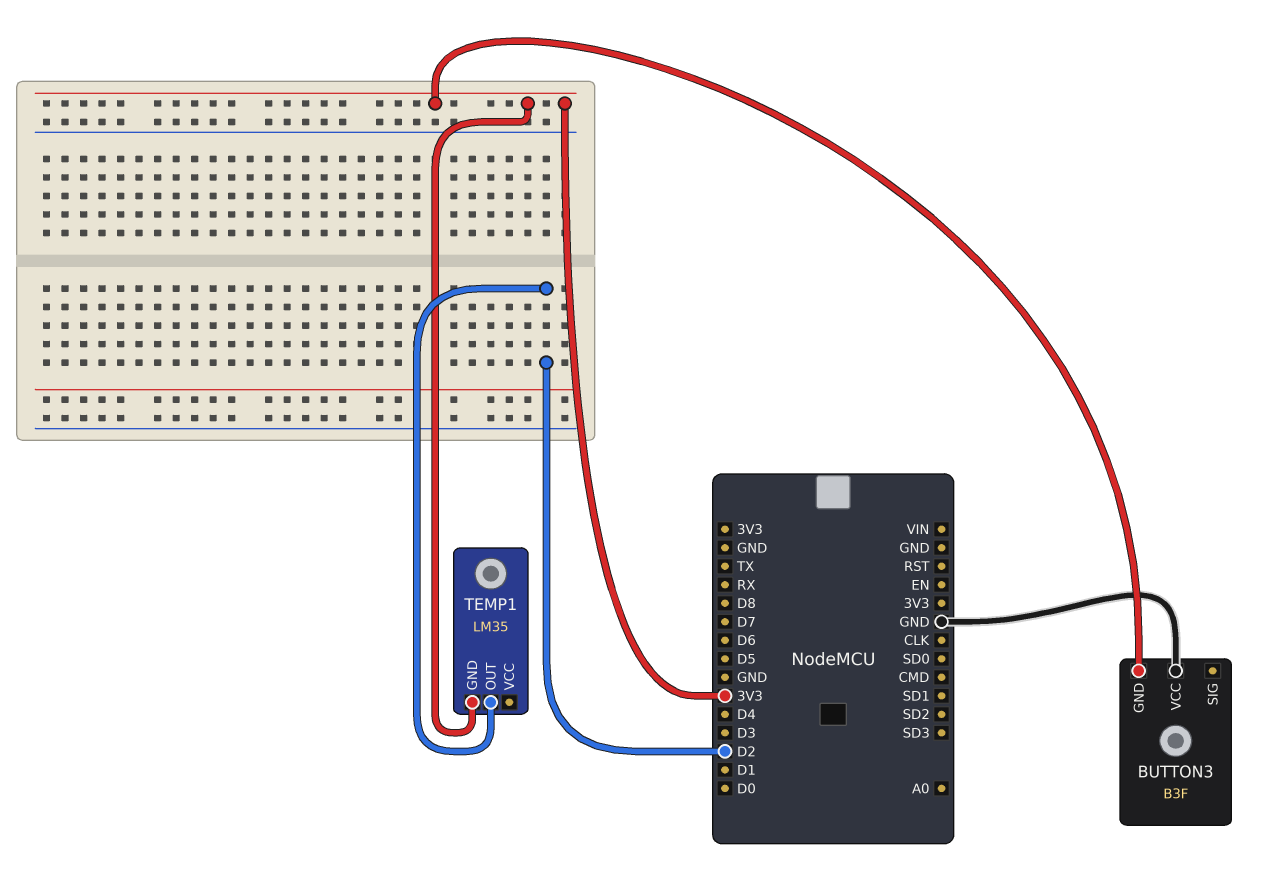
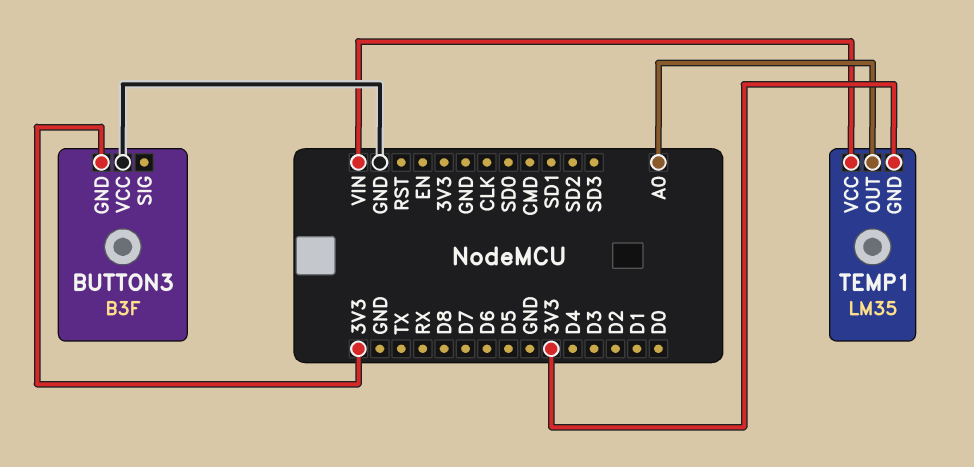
TEMP1 pin OUT: D2 -> A0
TEMP1 pin VCC: none -> VIN

